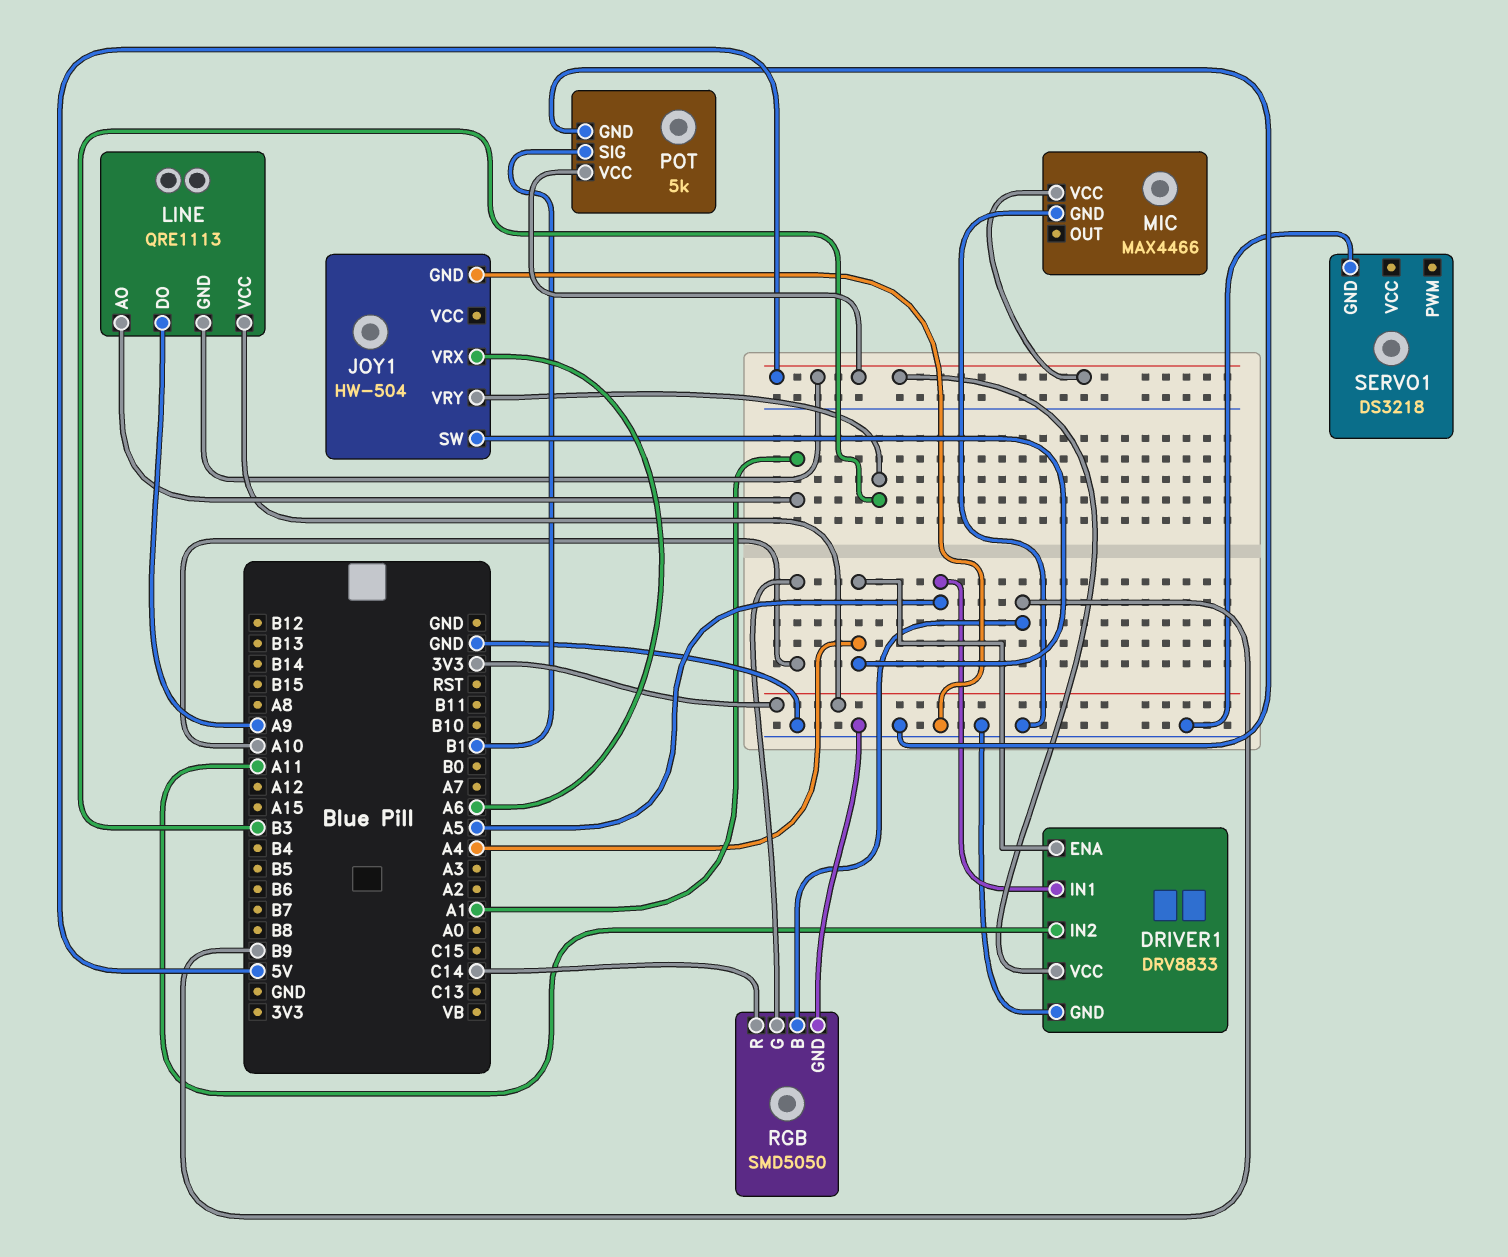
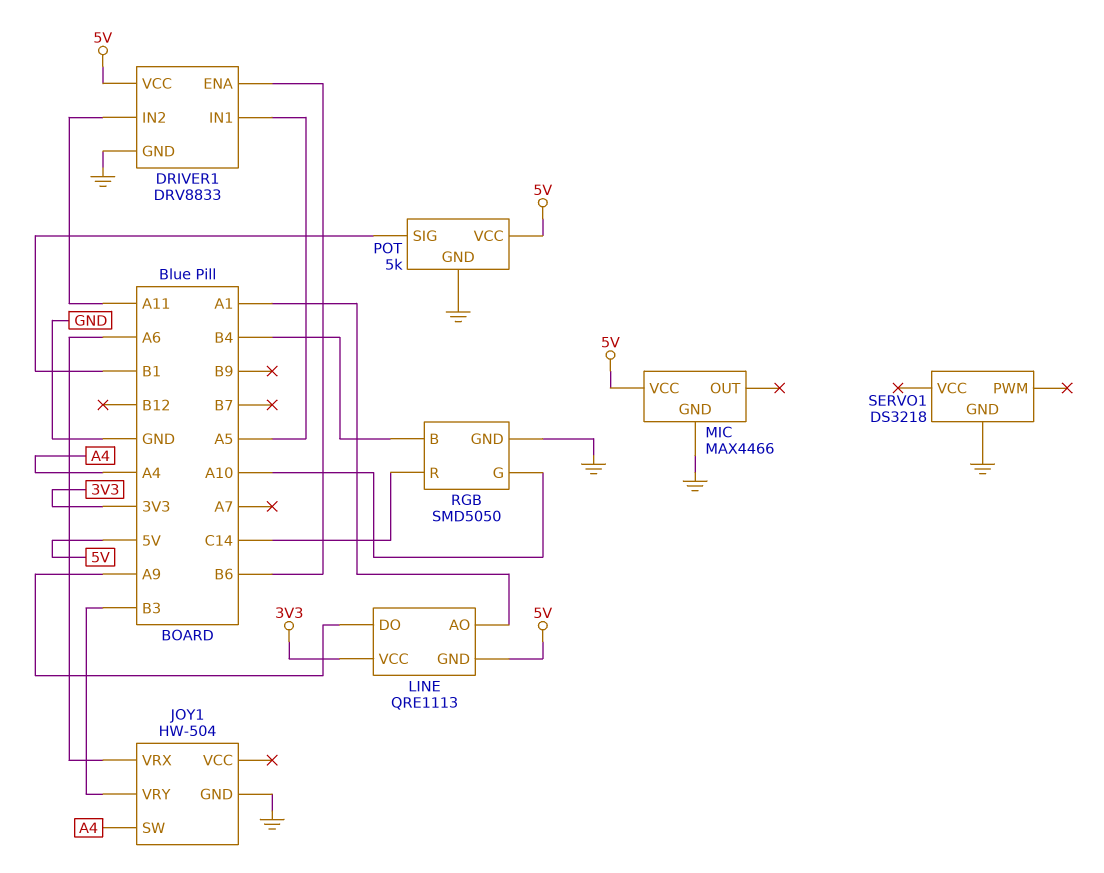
DRIVER1 pin ENA: A4 -> B6
RGB pin B: B9 -> B4

